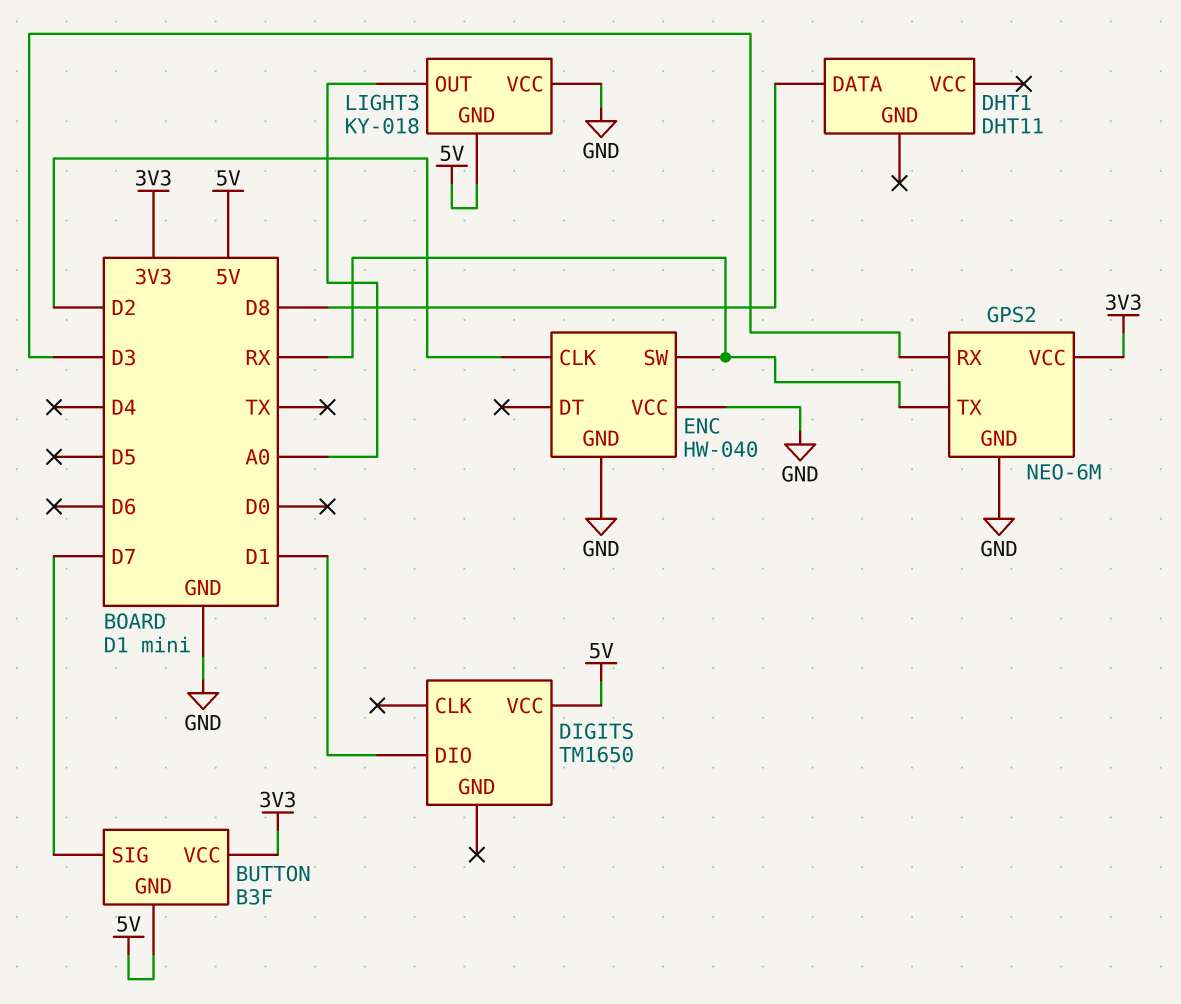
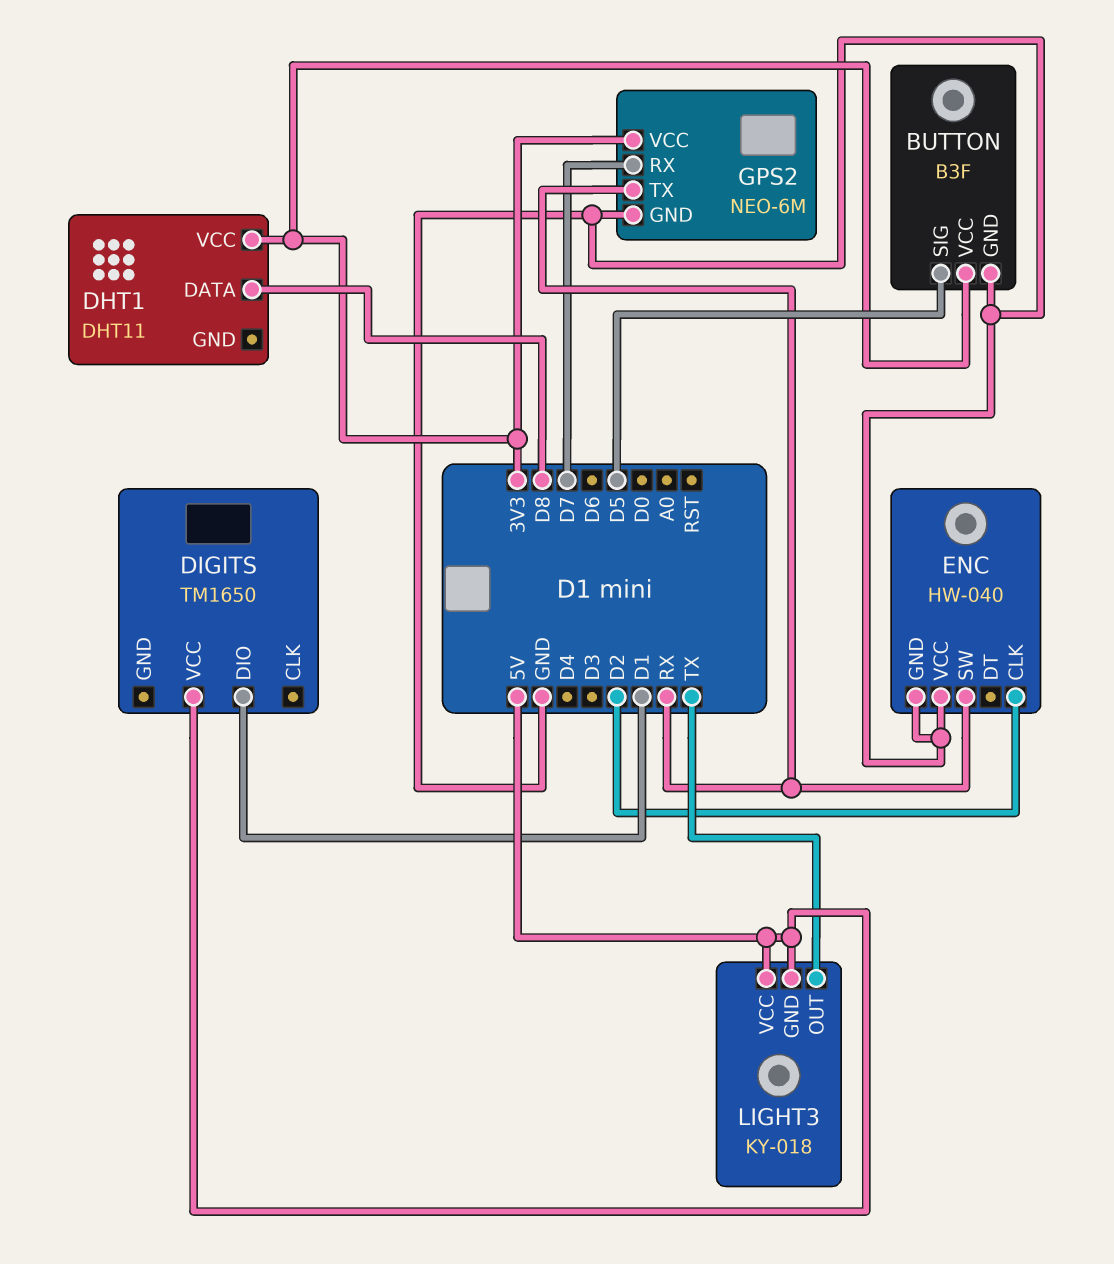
BUTTON pin GND: 5V -> GND
BUTTON pin SIG: D7 -> D5
DHT1 pin VCC: none -> 3V3
GPS2 pin RX: D3 -> D7
LIGHT3 pin OUT: A0 -> TX
LIGHT3 pin VCC: GND -> 5V

